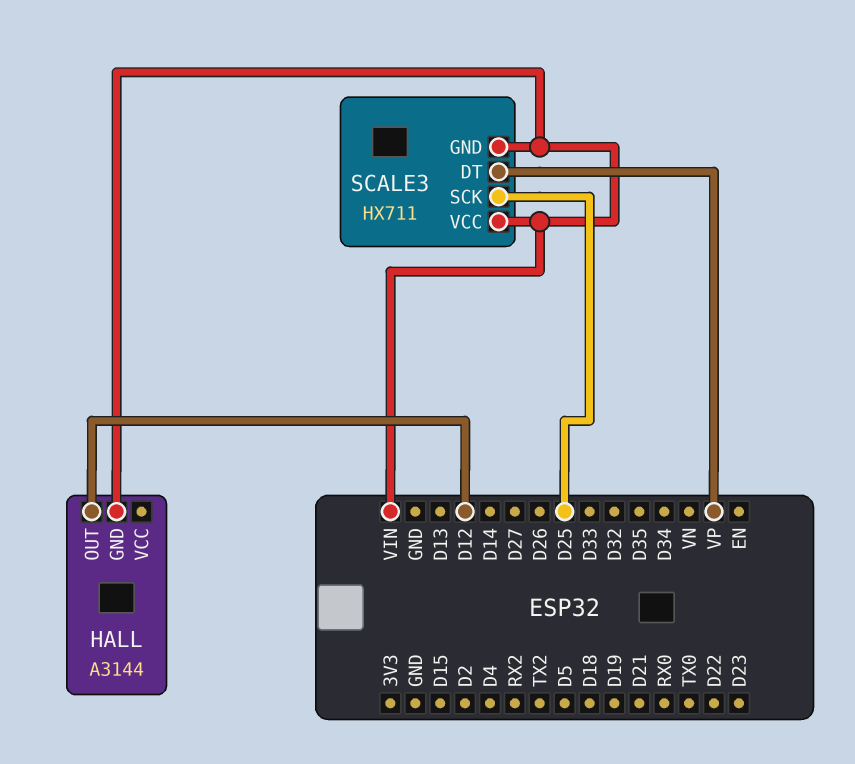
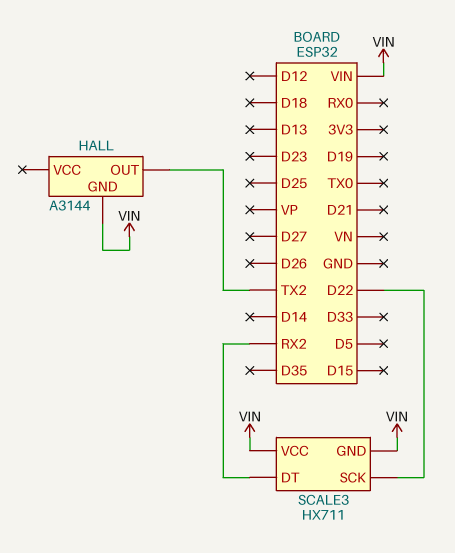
HALL pin OUT: D12 -> TX2
SCALE3 pin DT: VP -> RX2
SCALE3 pin SCK: D25 -> D22

